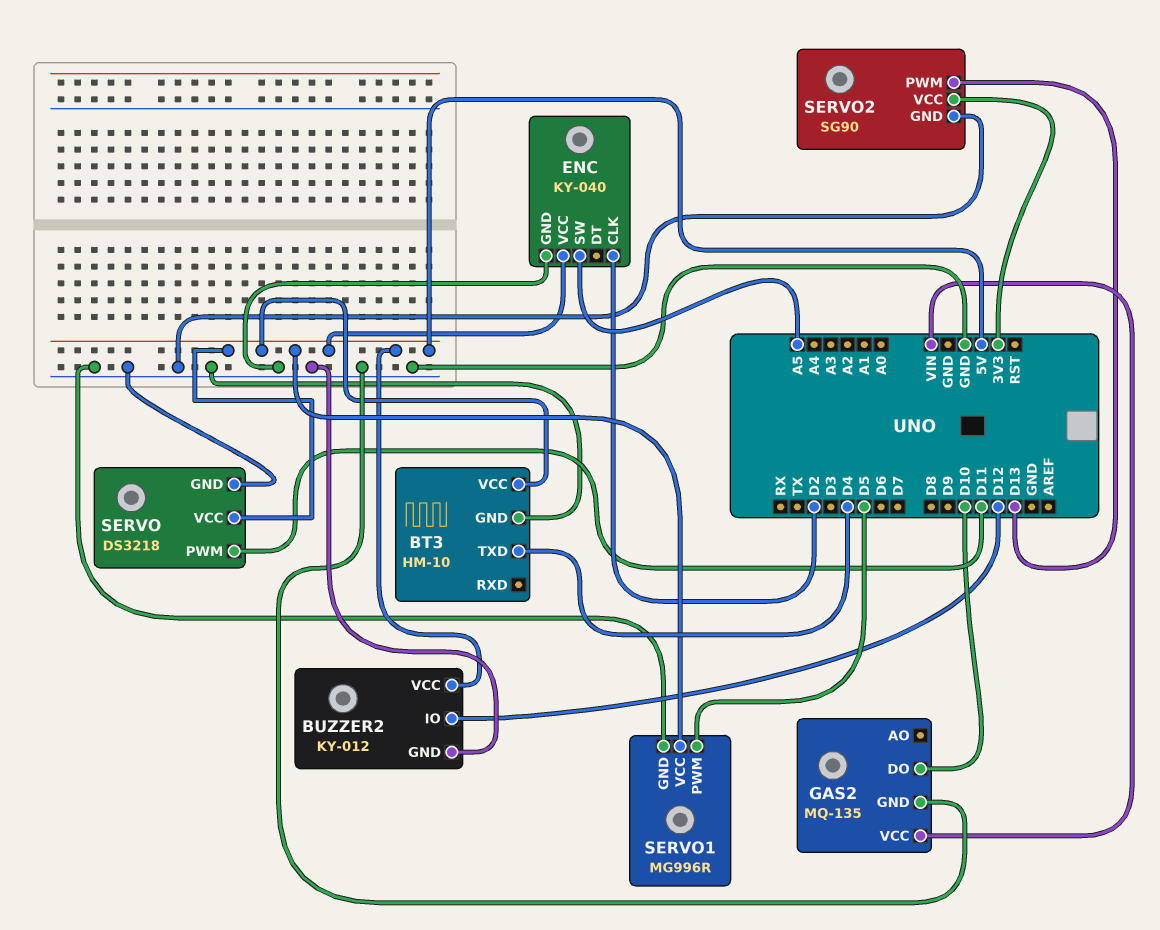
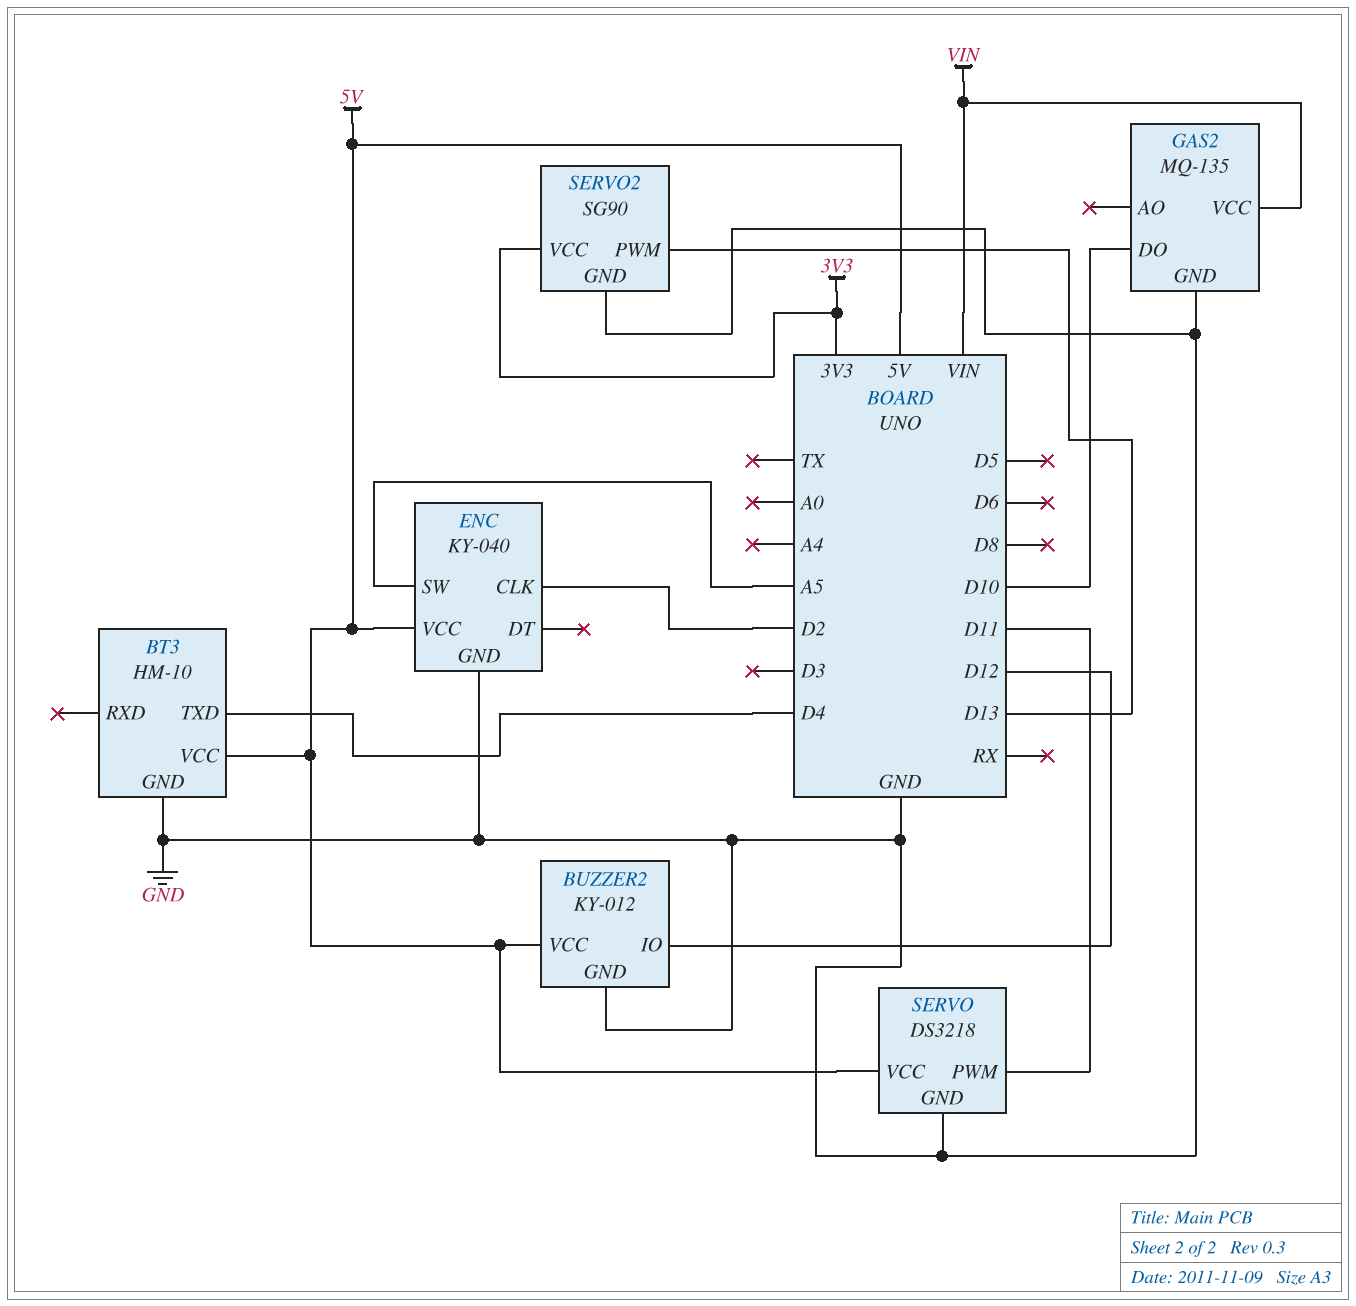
SERVO1: MG996R -> none
SERVO1 pin GND: GND -> none
SERVO1 pin PWM: D5 -> none
SERVO1 pin VCC: 5V -> none

